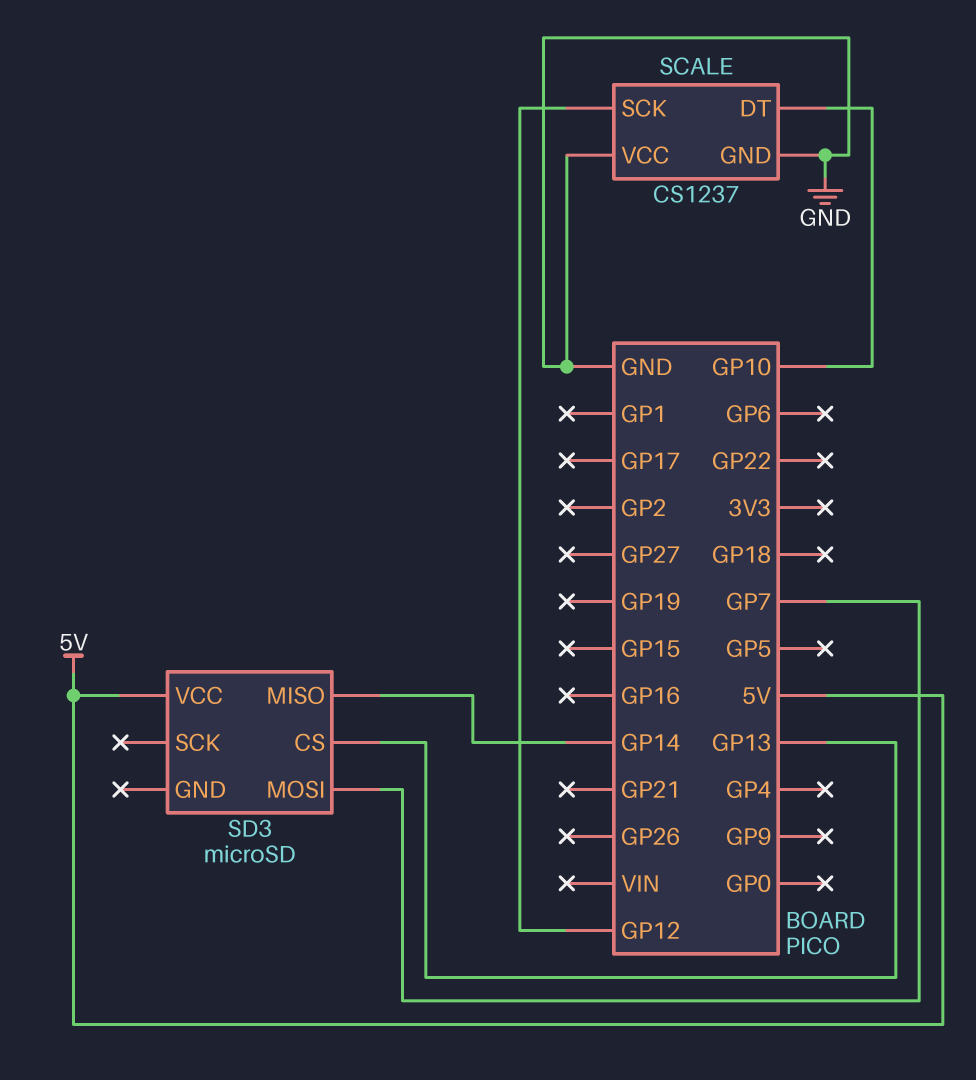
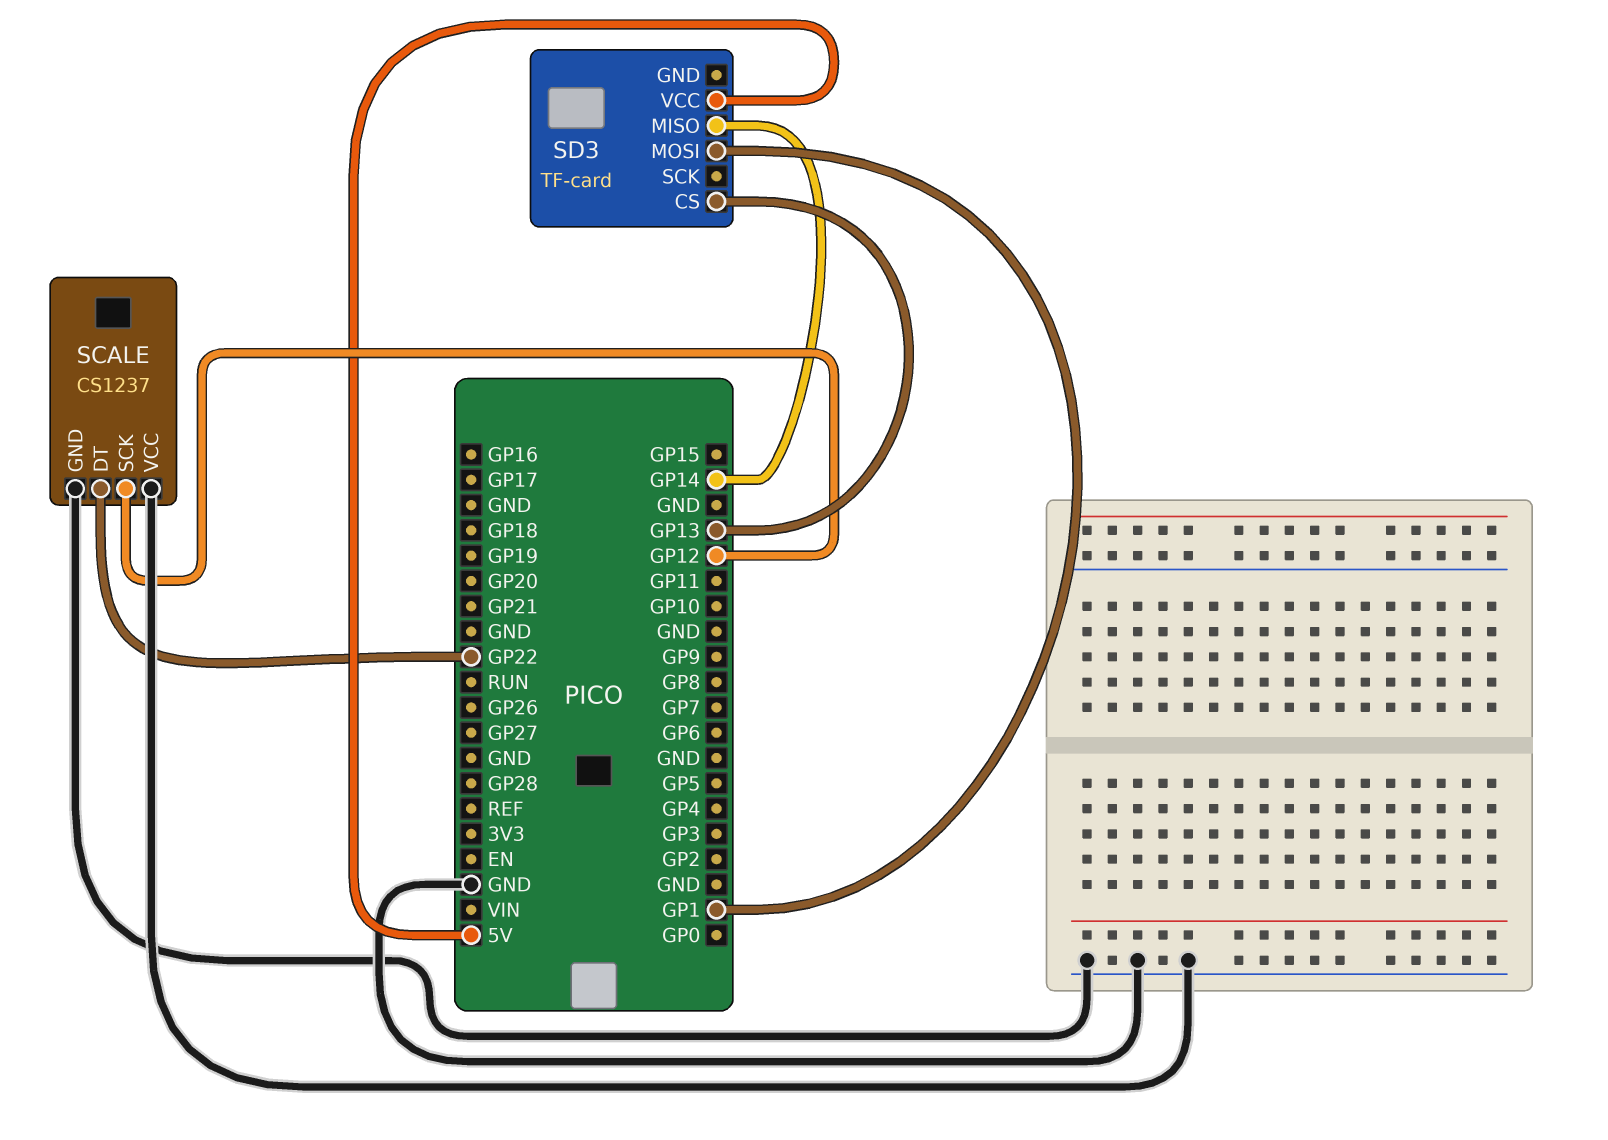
SCALE pin DT: GP10 -> GP22
SD3: microSD -> TF-card
SD3 pin MOSI: GP7 -> GP1

